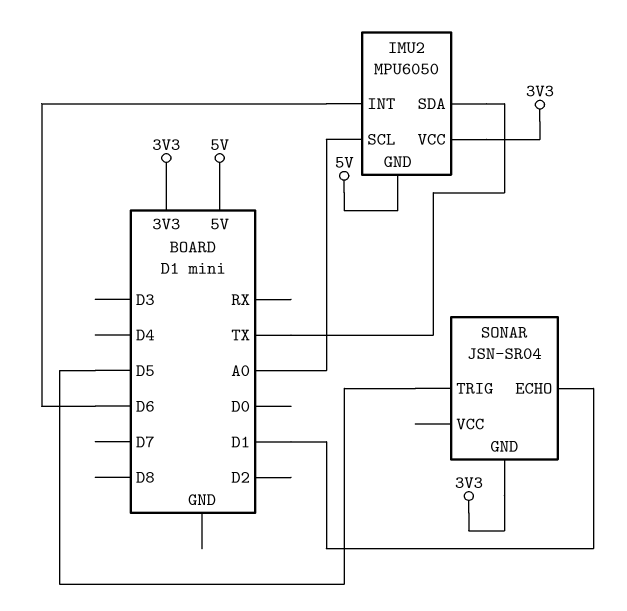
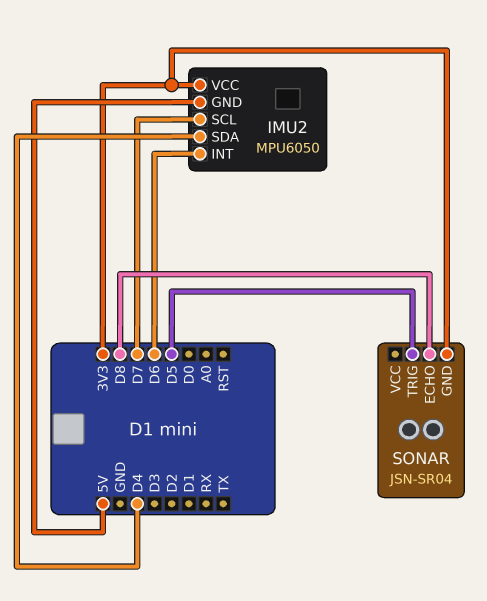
IMU2 pin SCL: A0 -> D7
IMU2 pin SDA: TX -> D4
SONAR pin ECHO: D1 -> D8

